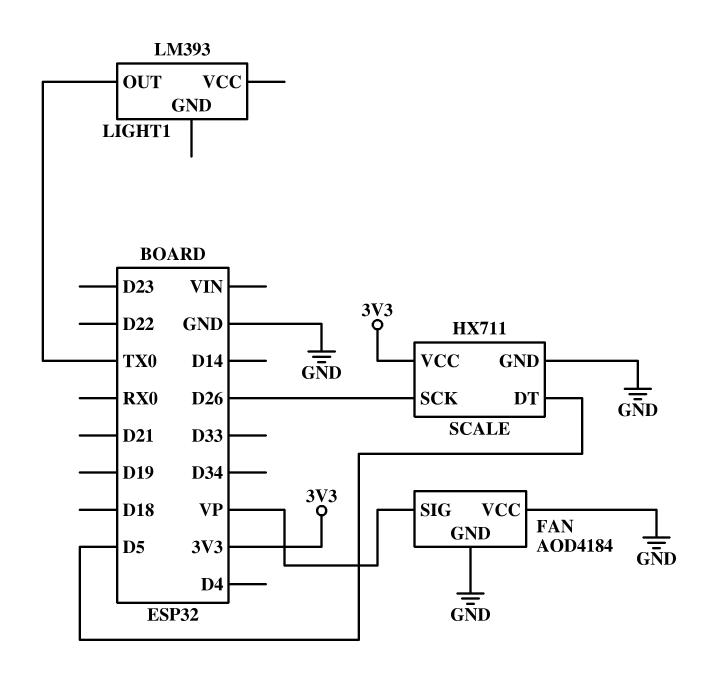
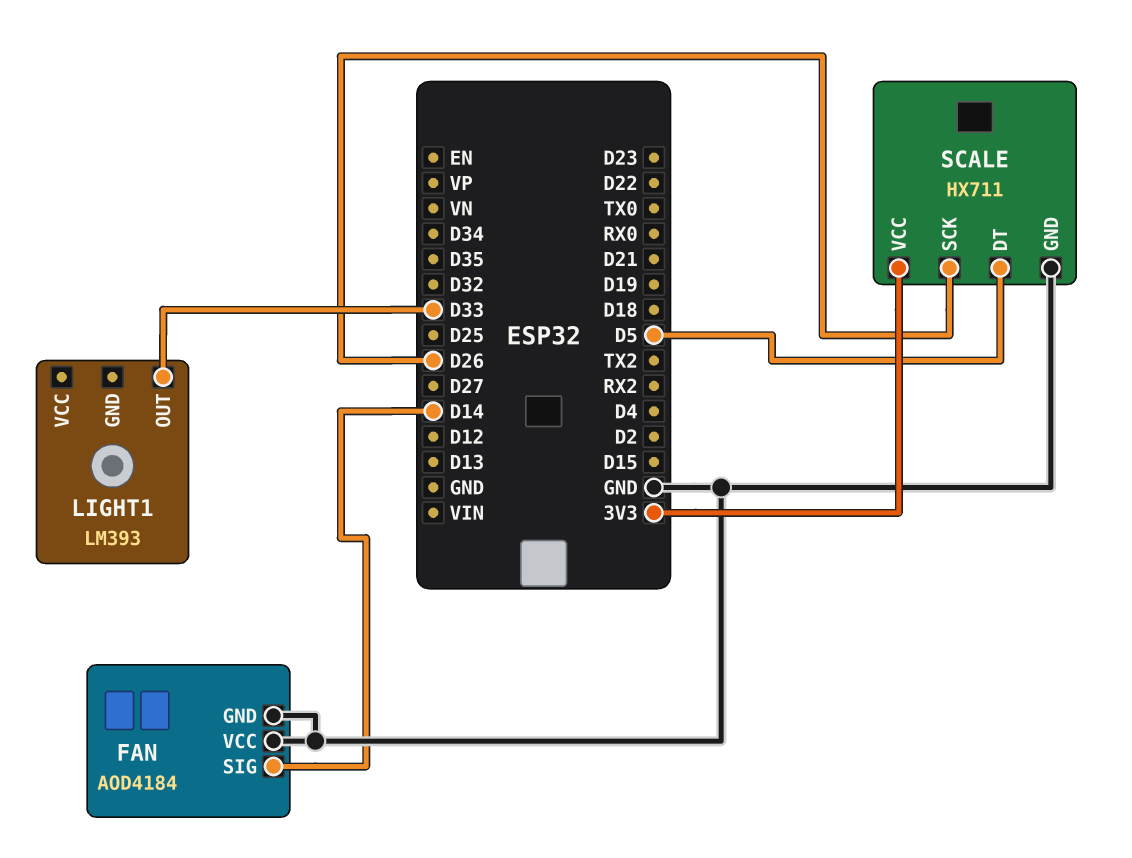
FAN pin SIG: VP -> D14
LIGHT1 pin OUT: TX0 -> D33

